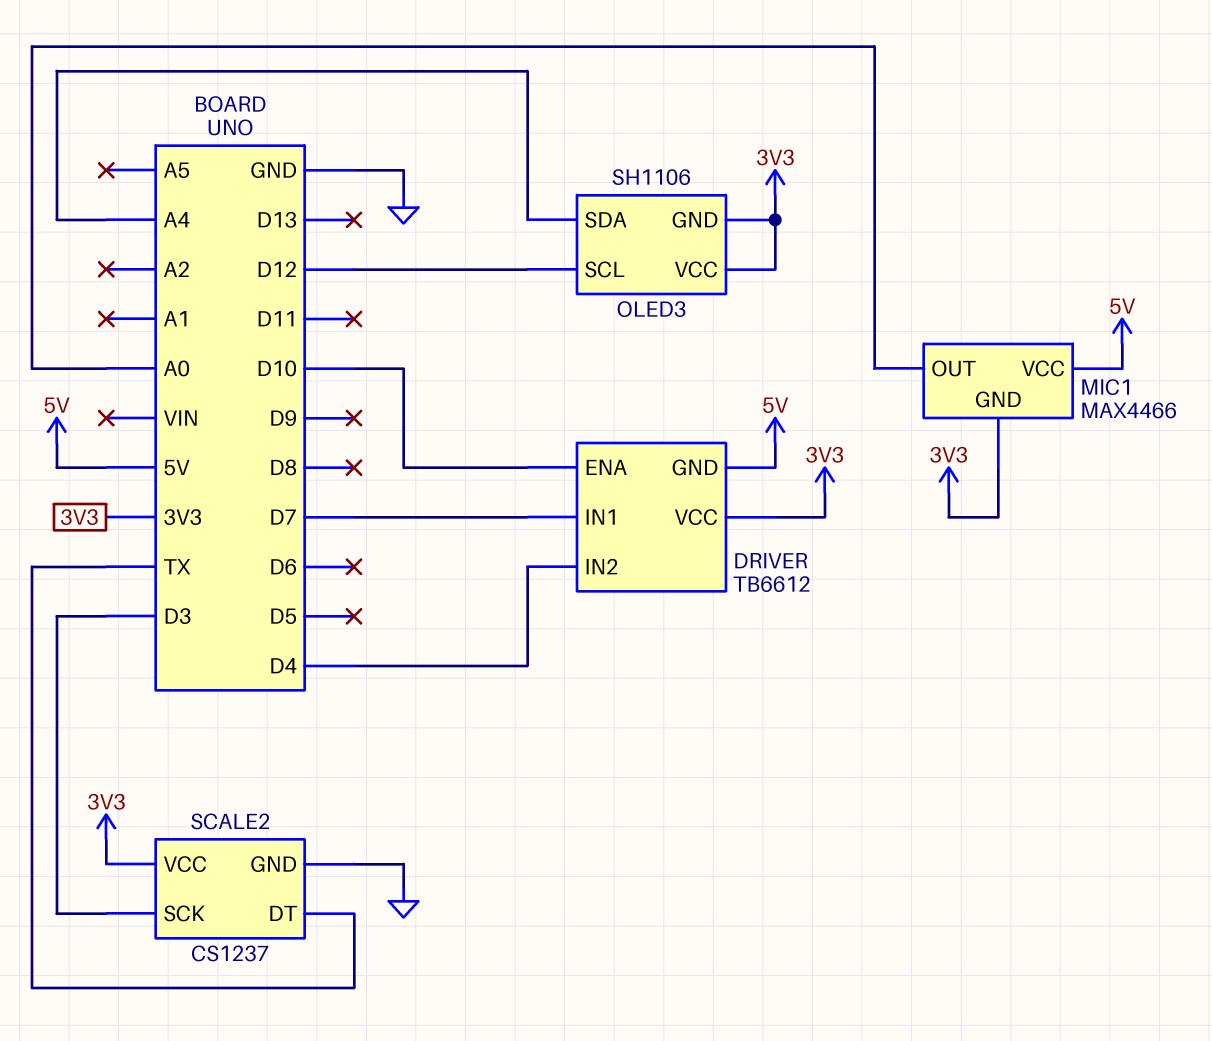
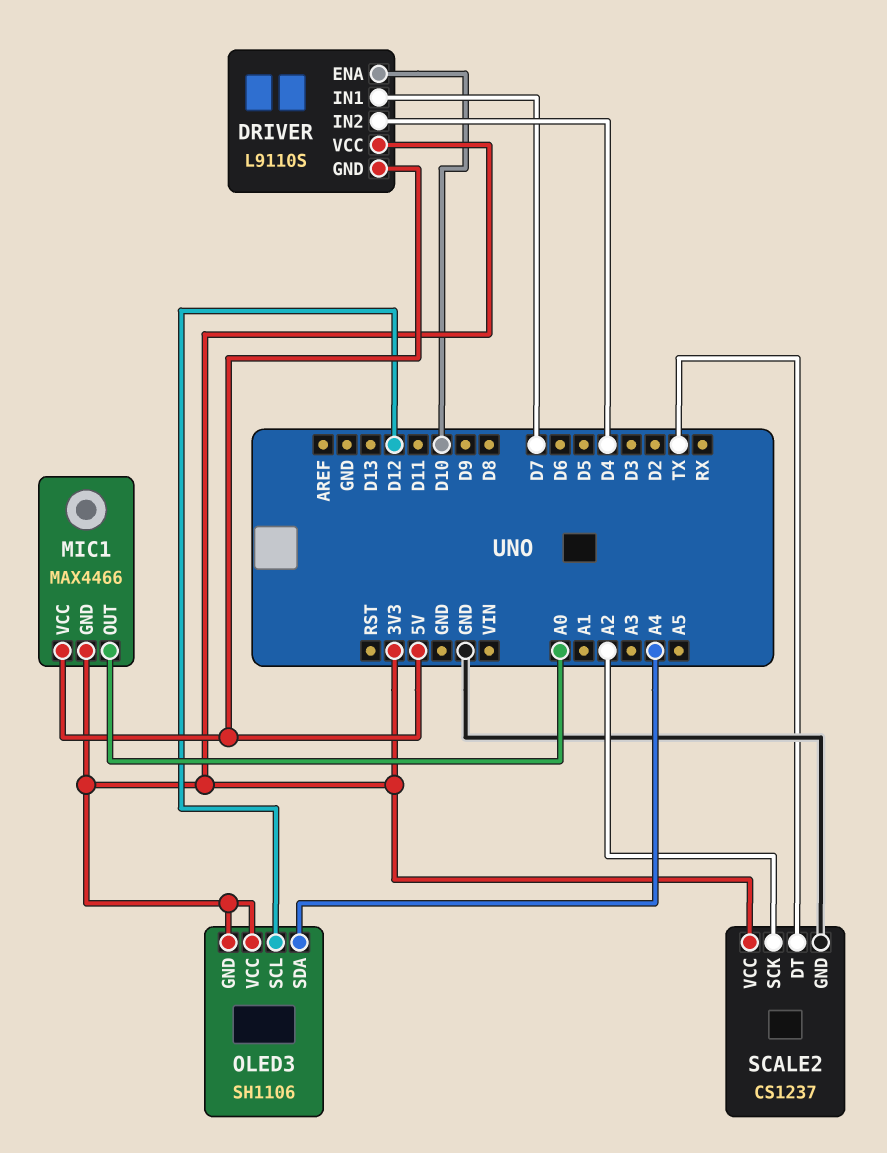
DRIVER: TB6612 -> L9110S
SCALE2 pin SCK: D3 -> A2

